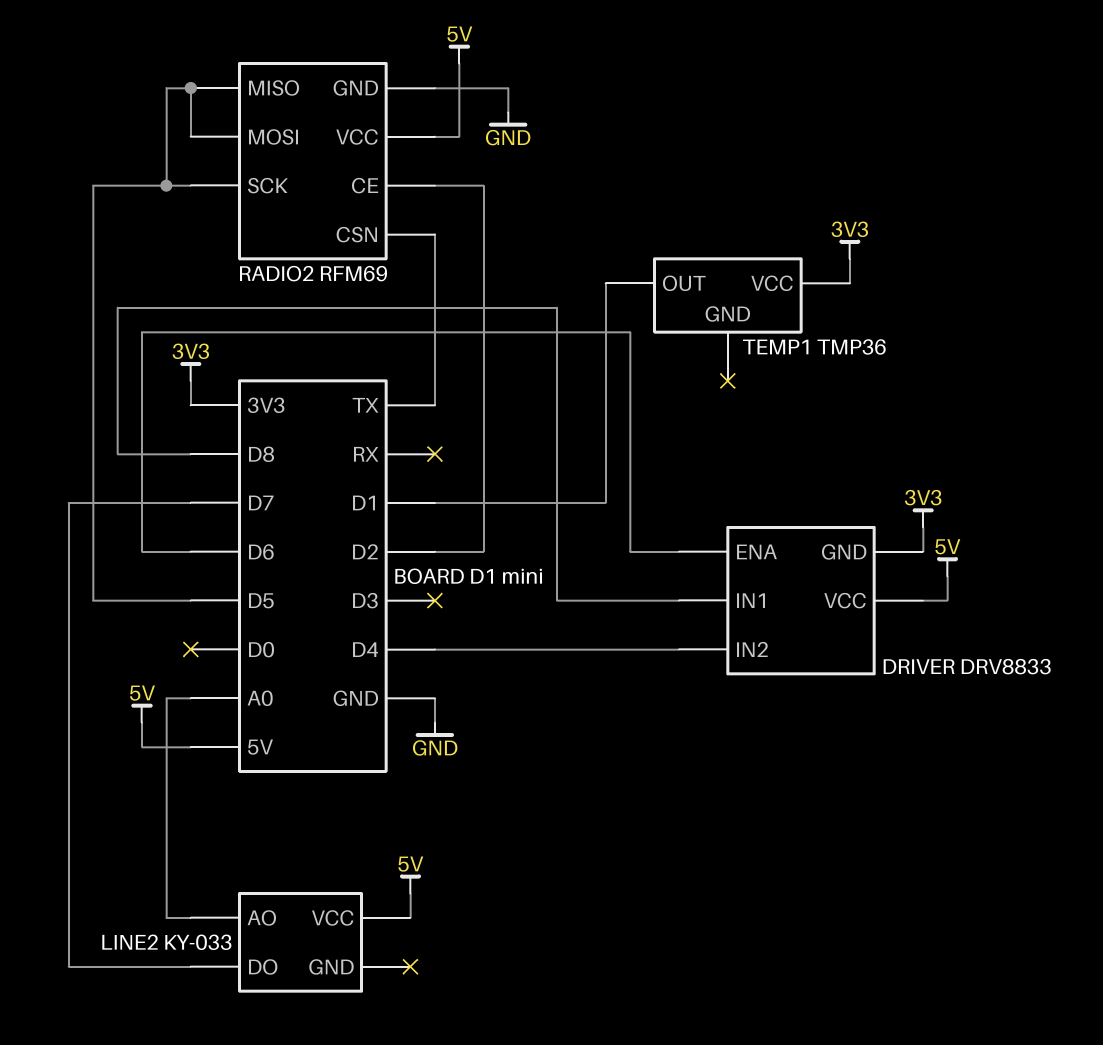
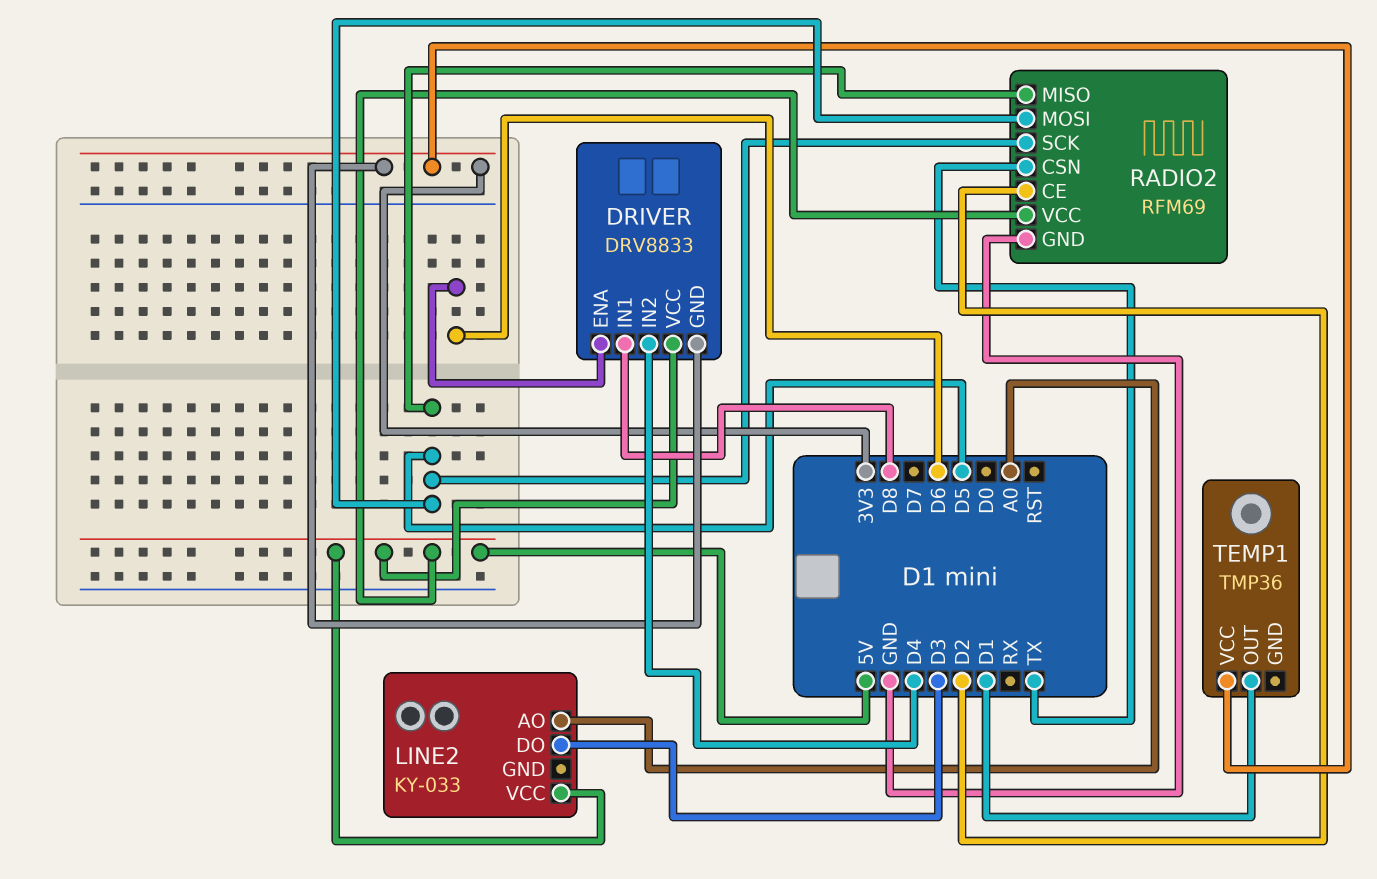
LINE2 pin DO: D7 -> D3

